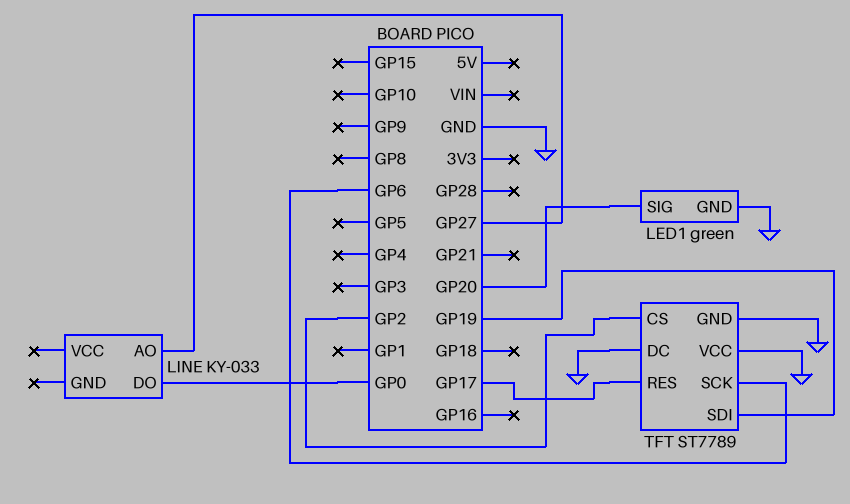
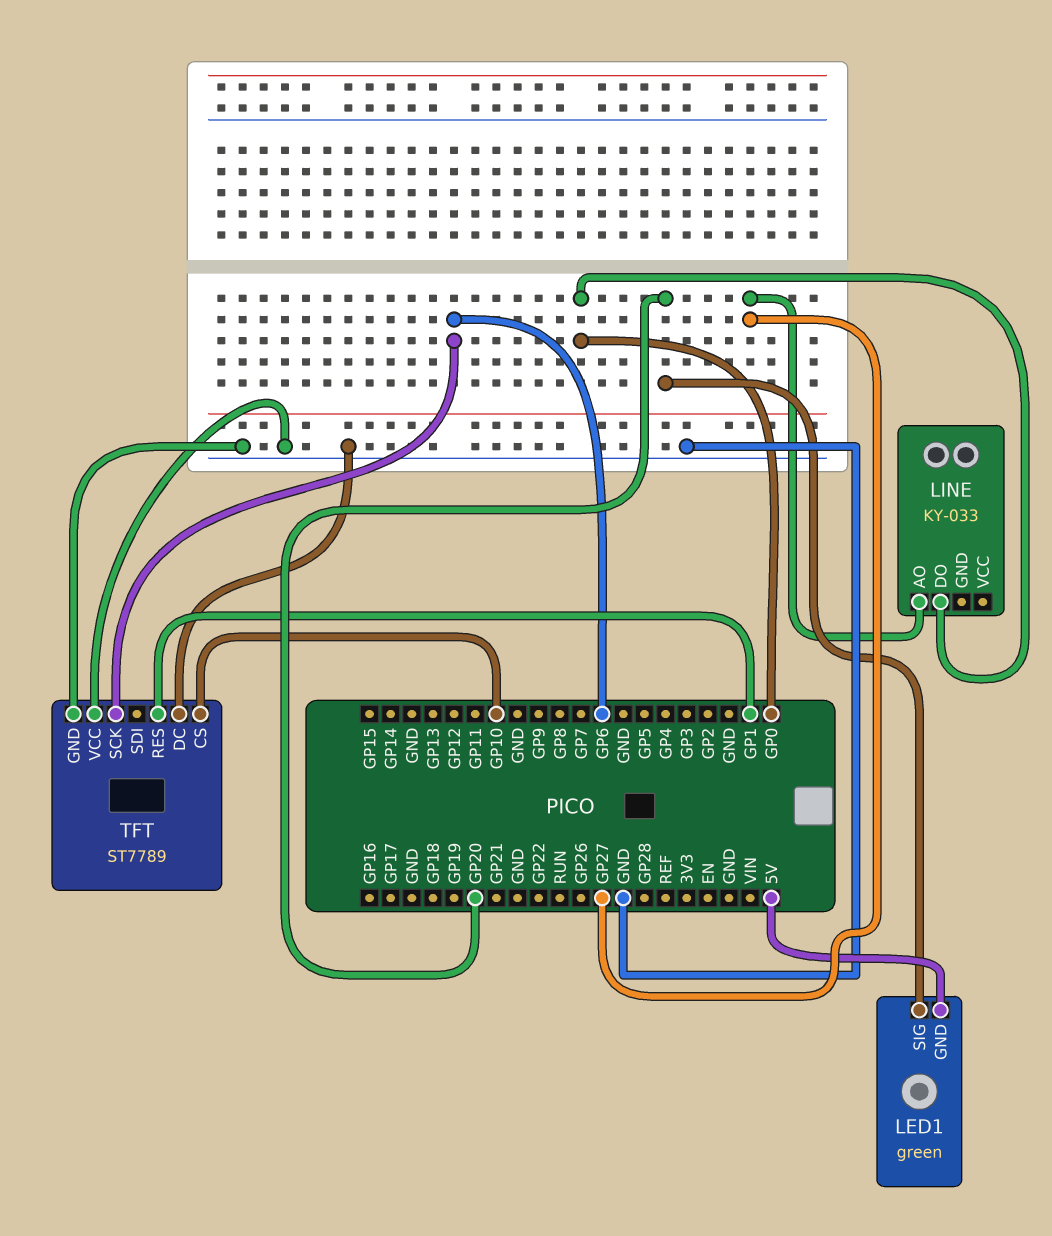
LED1 pin GND: GND -> 5V
TFT pin CS: GP2 -> GP10
TFT pin RES: GP17 -> GP1
TFT pin SDI: GP19 -> none

